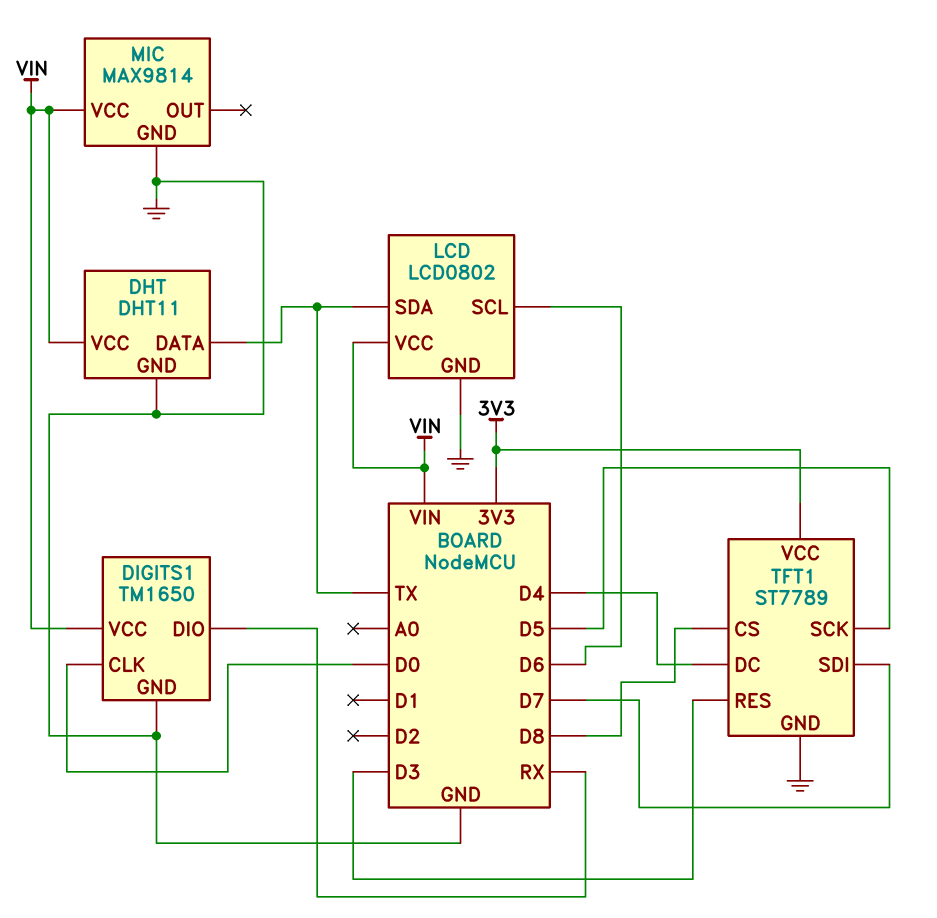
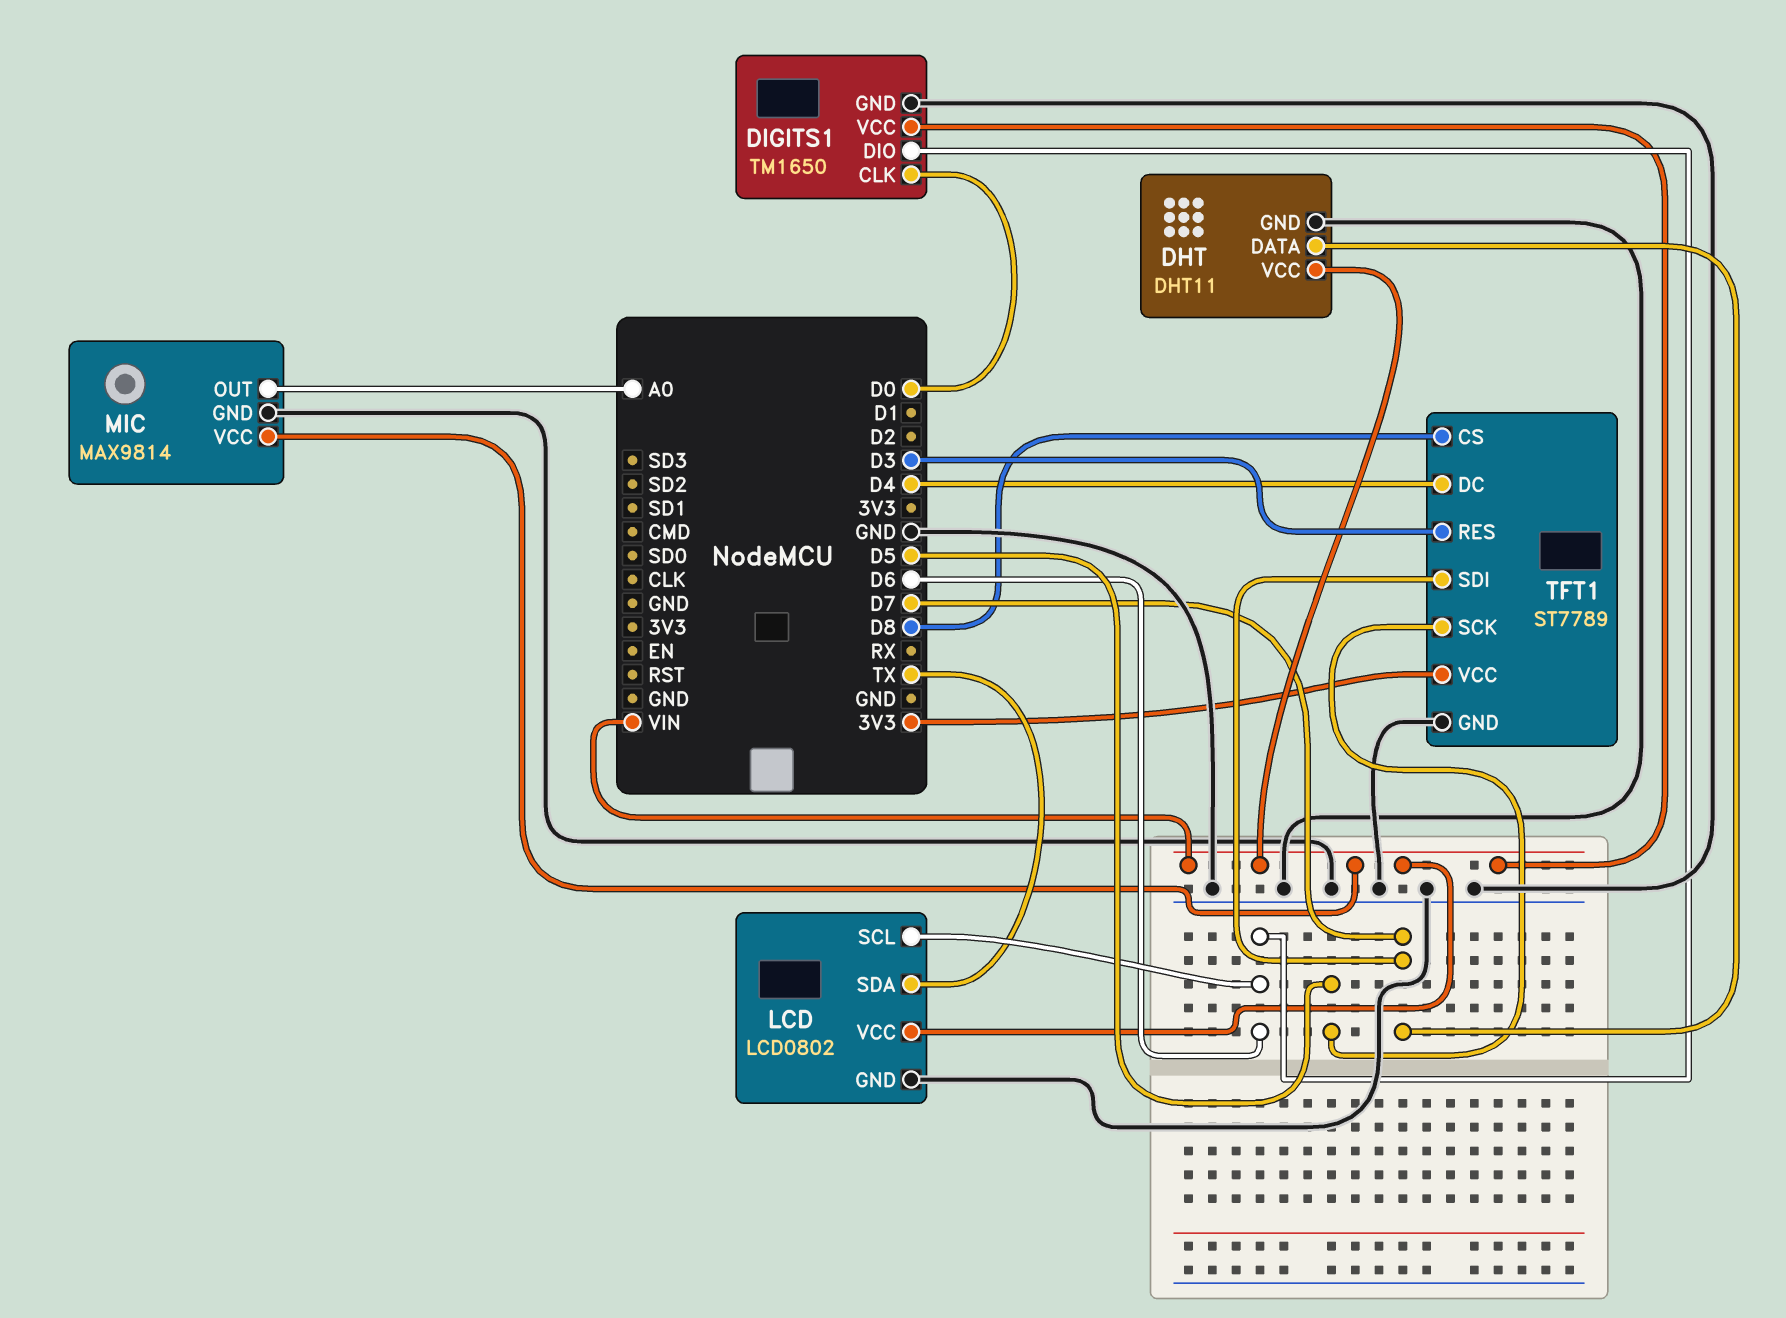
DHT pin DATA: TX -> D7
DIGITS1 pin DIO: RX -> D6
MIC pin OUT: none -> A0

